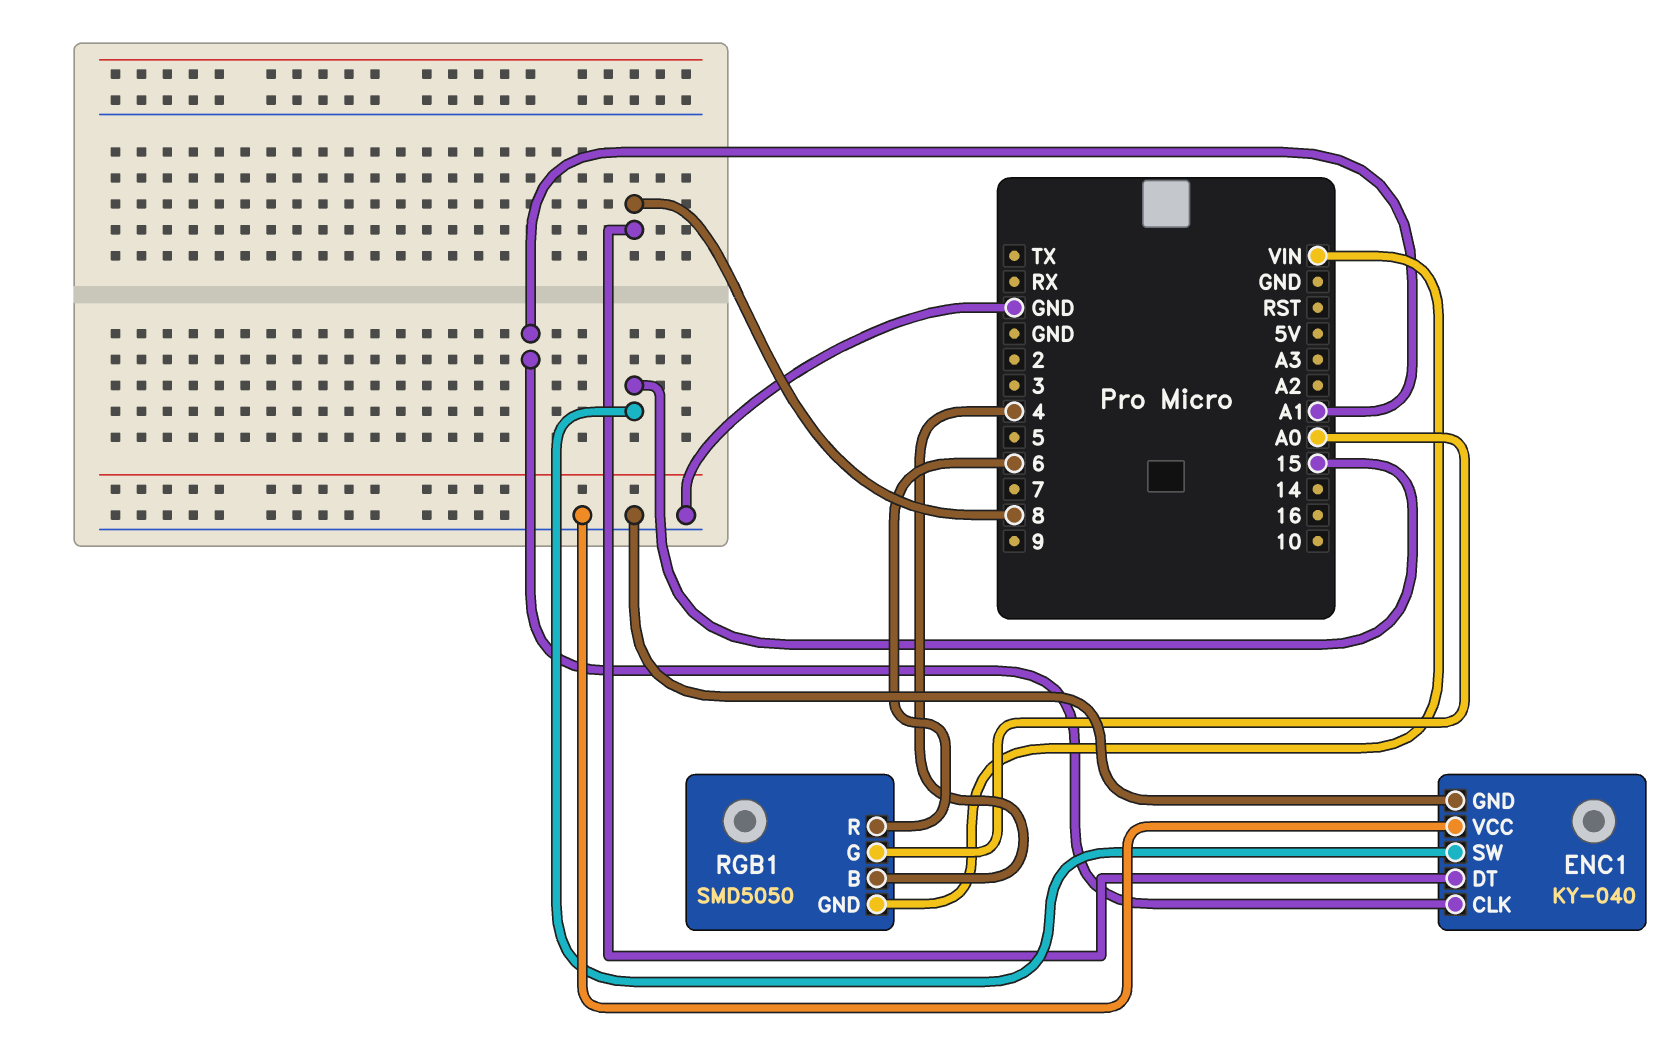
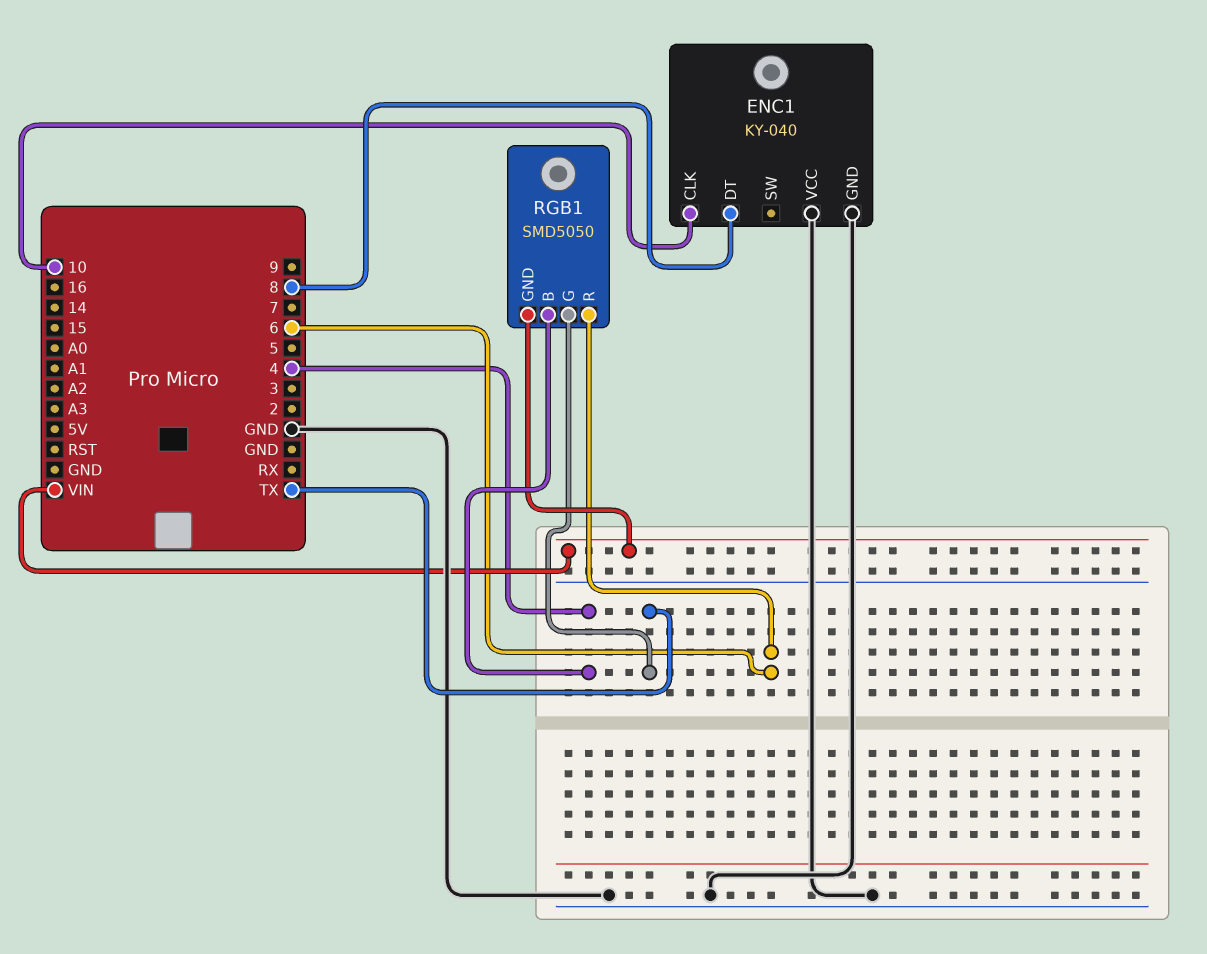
ENC1 pin CLK: A1 -> 10
ENC1 pin SW: 15 -> none
RGB1 pin G: A0 -> TX

